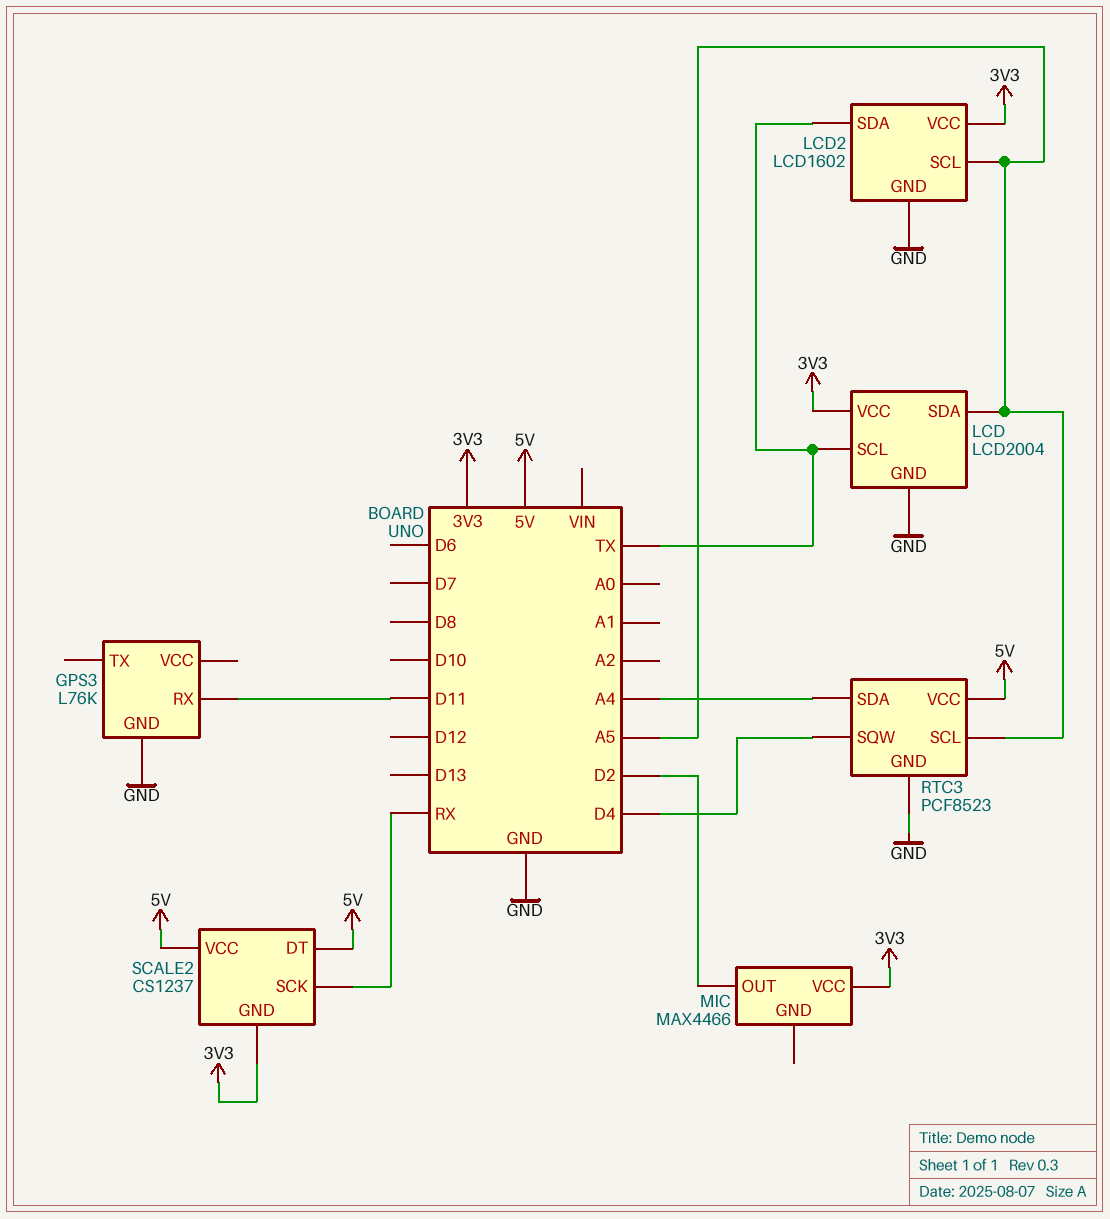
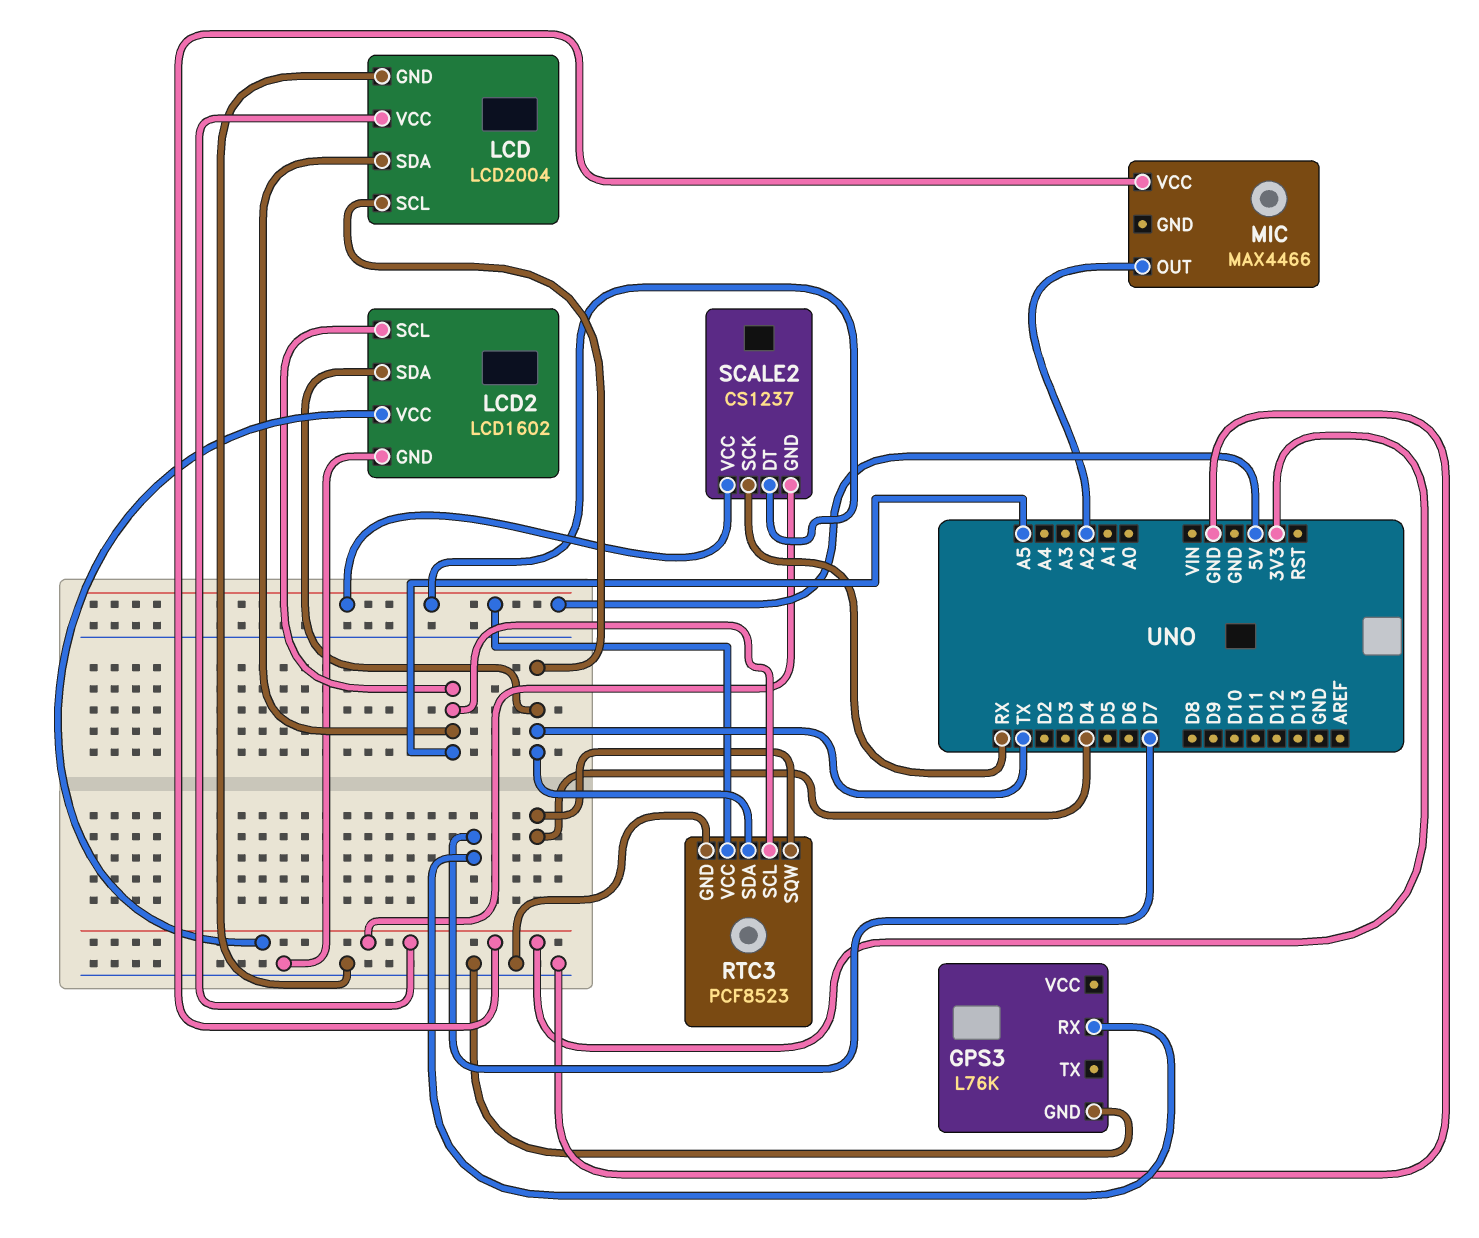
GPS3 pin RX: D11 -> D7
MIC pin OUT: D2 -> A2
RTC3 pin SDA: A4 -> TX

